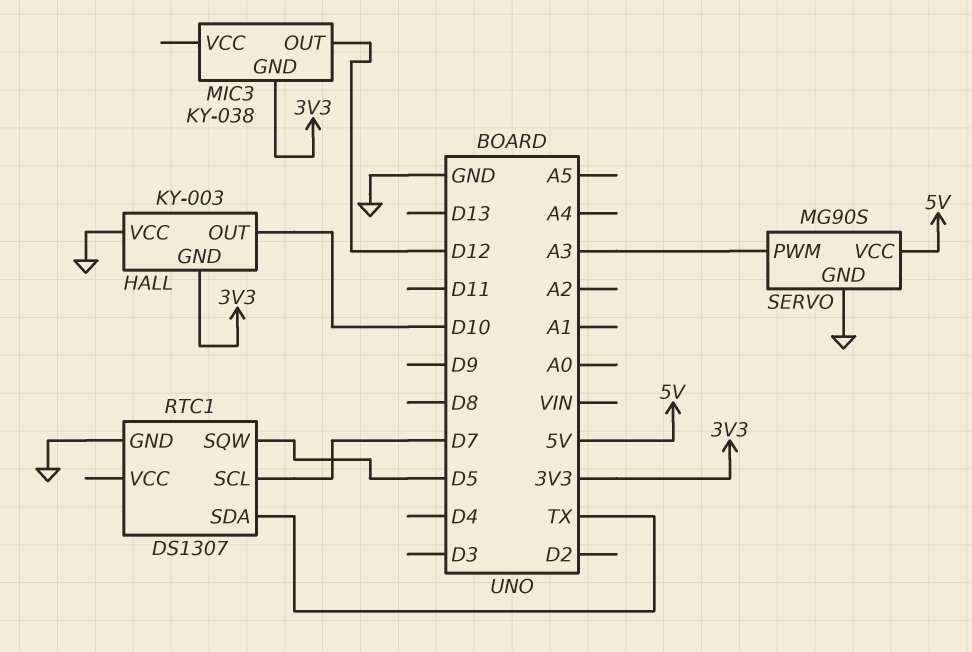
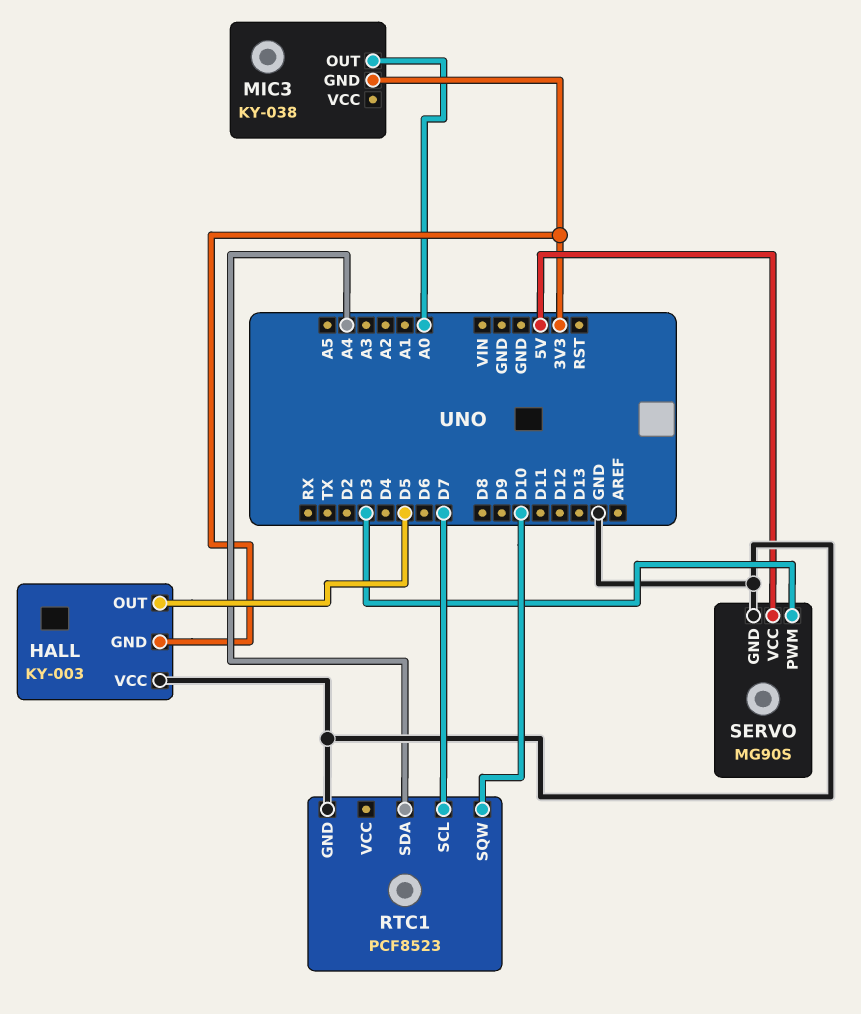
HALL pin OUT: D10 -> D5
MIC3 pin OUT: D12 -> A0
RTC1: DS1307 -> PCF8523
RTC1 pin SDA: TX -> A4
RTC1 pin SQW: D5 -> D10
SERVO pin PWM: A3 -> D3

